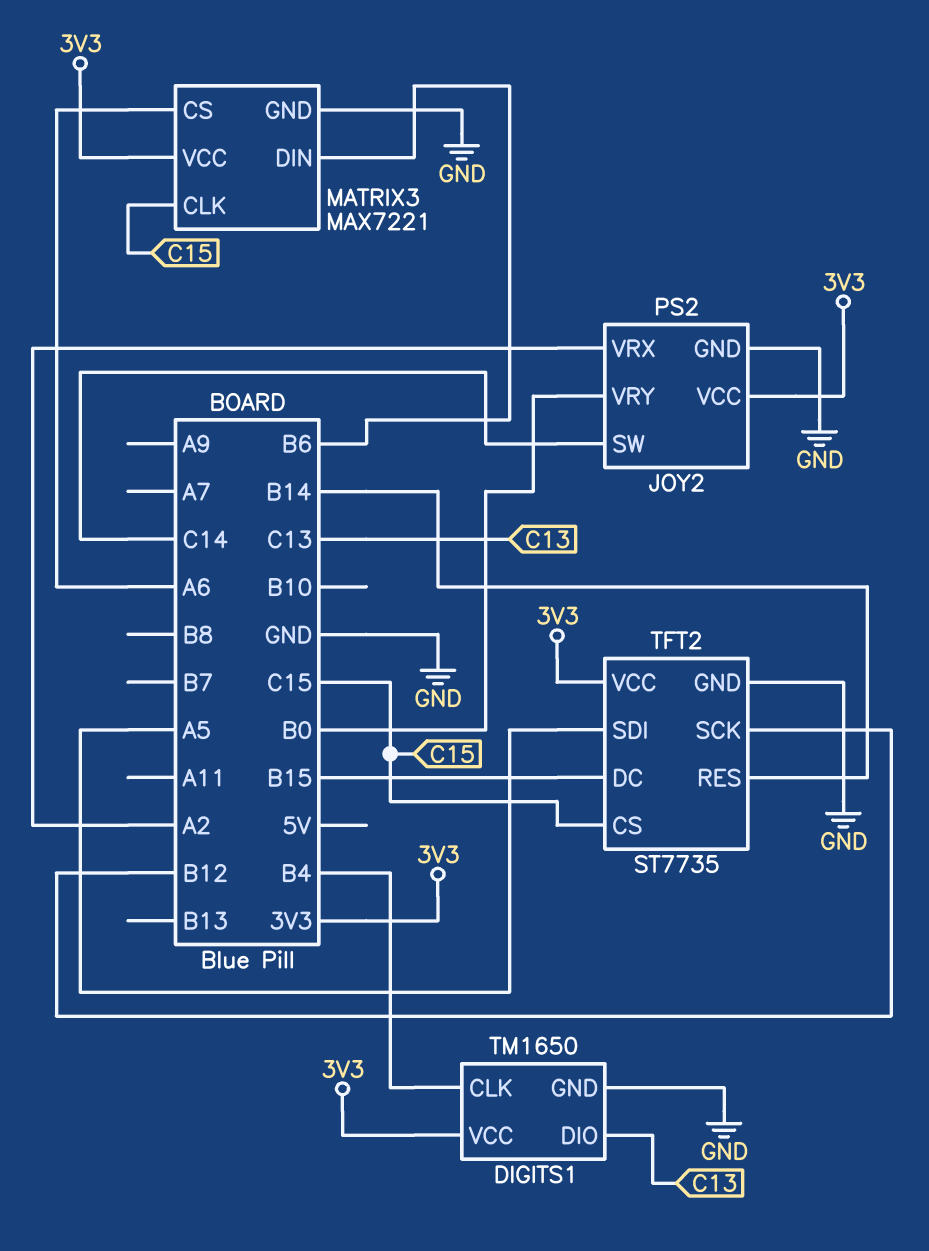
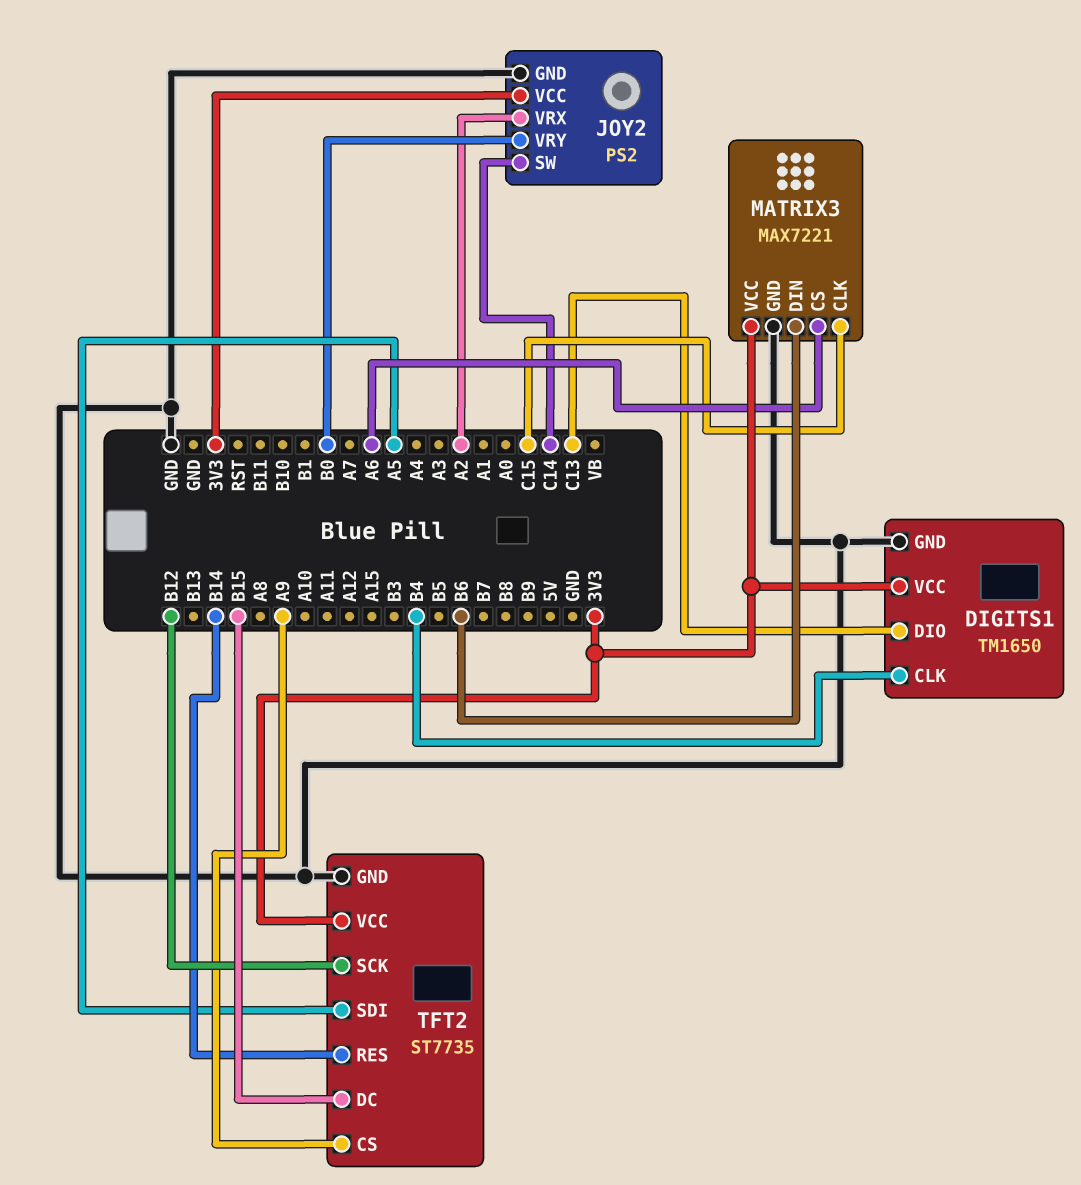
TFT2 pin CS: C15 -> A9

